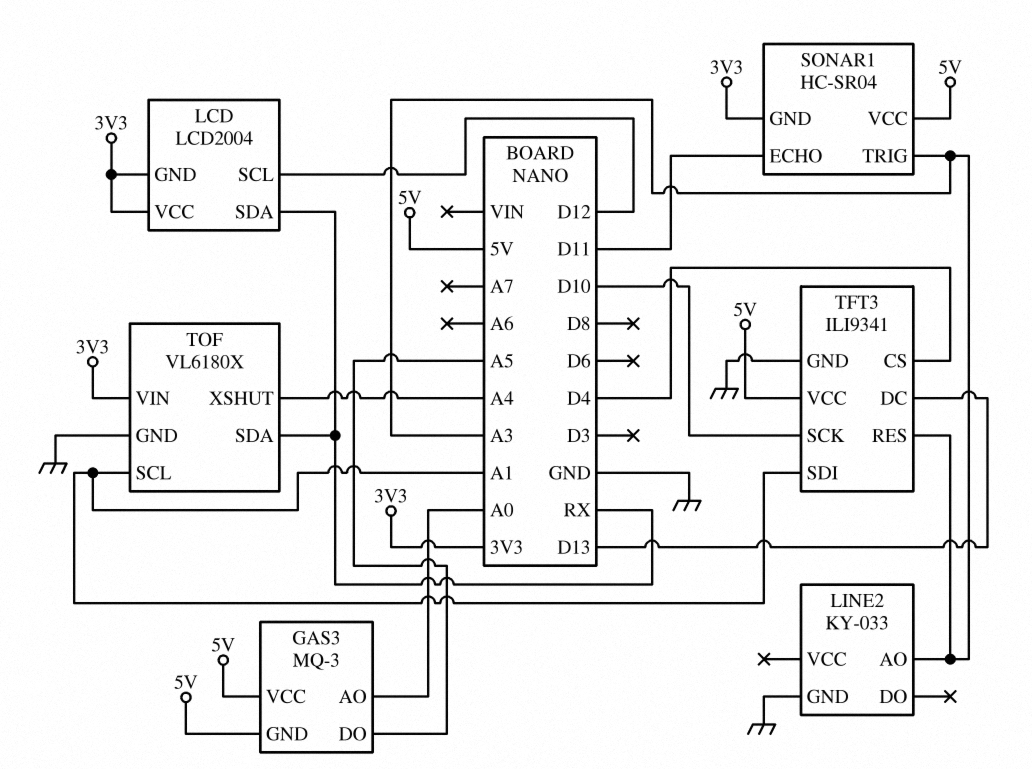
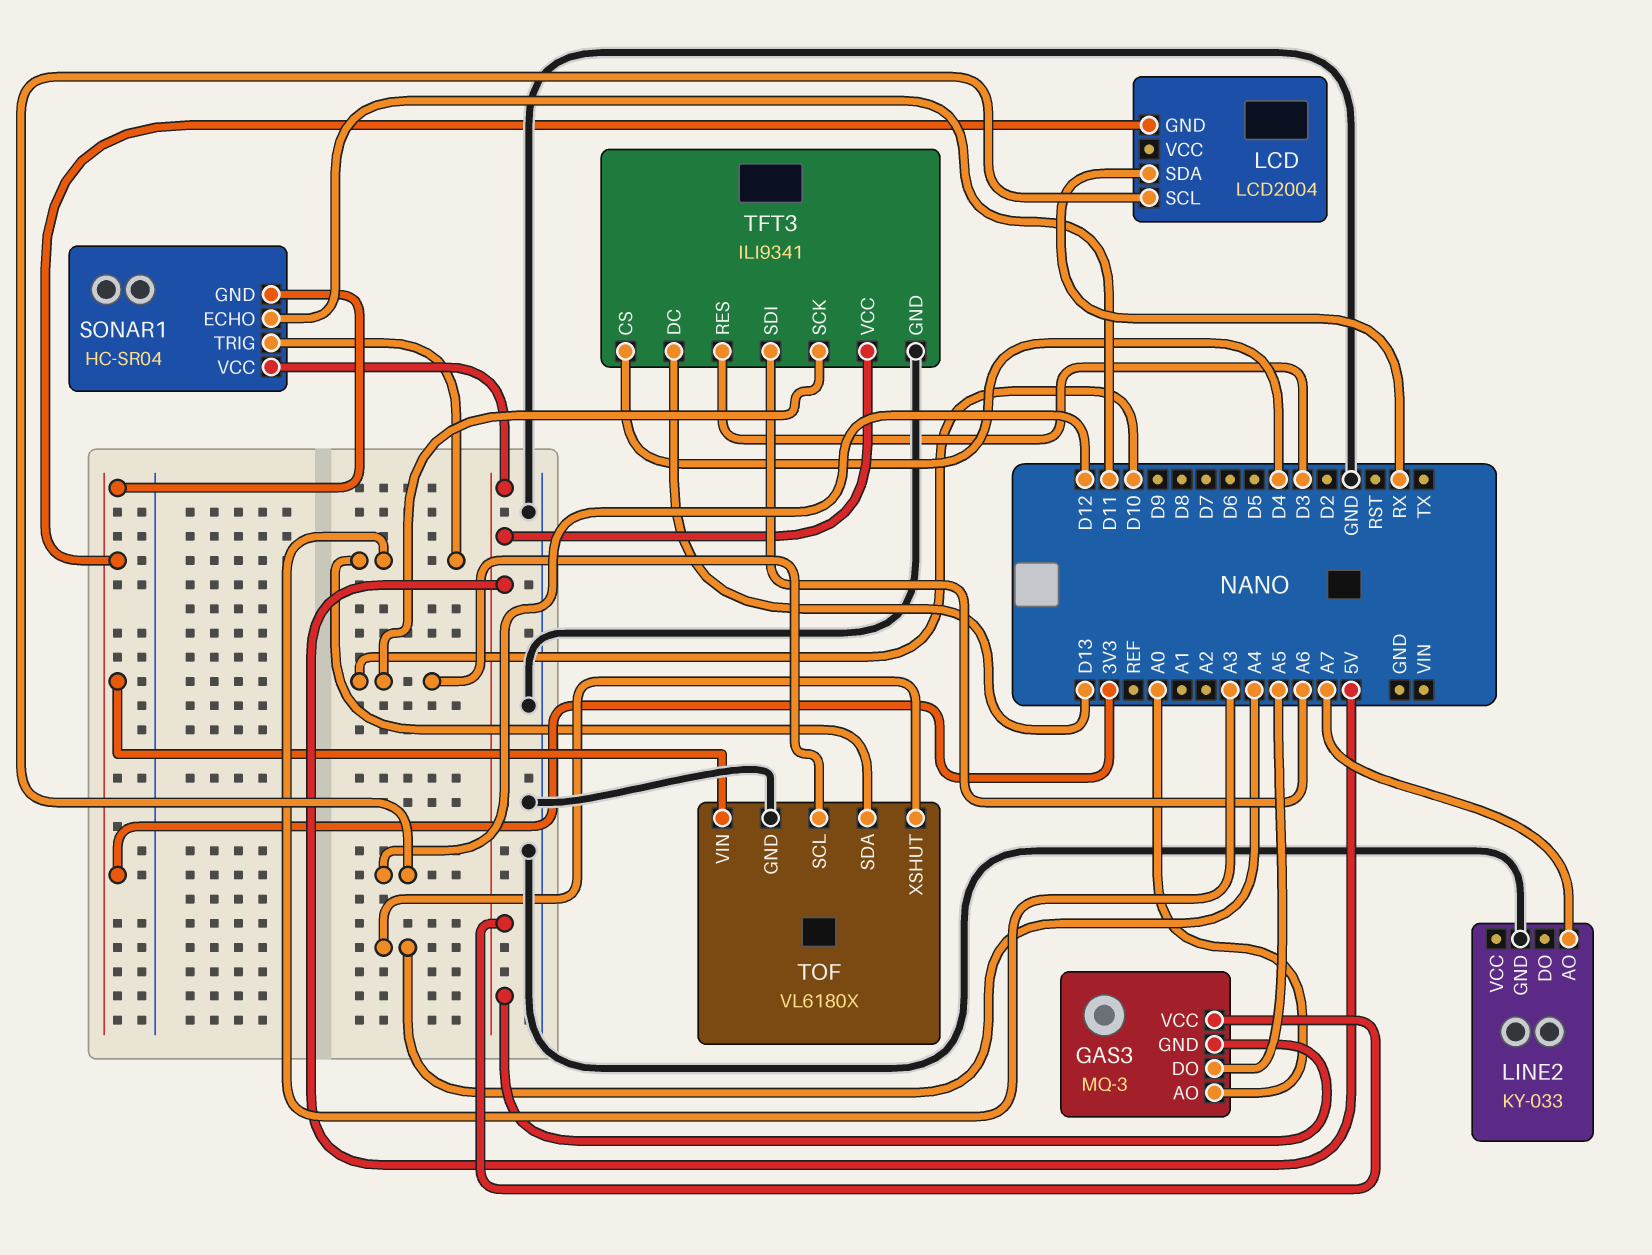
LCD pin VCC: 3V3 -> none
LINE2 pin AO: A3 -> A7
TFT3 pin RES: A3 -> D3
TFT3 pin SDI: A1 -> A6
TOF pin SCL: A1 -> D10
TOF pin SDA: RX -> A3

